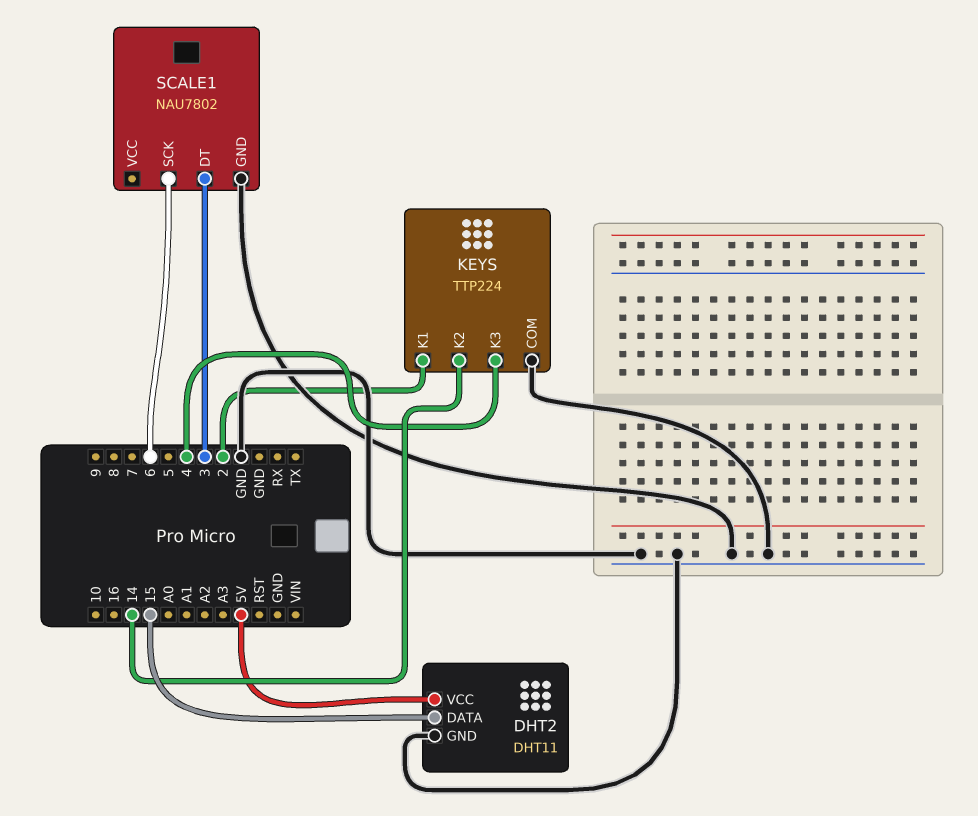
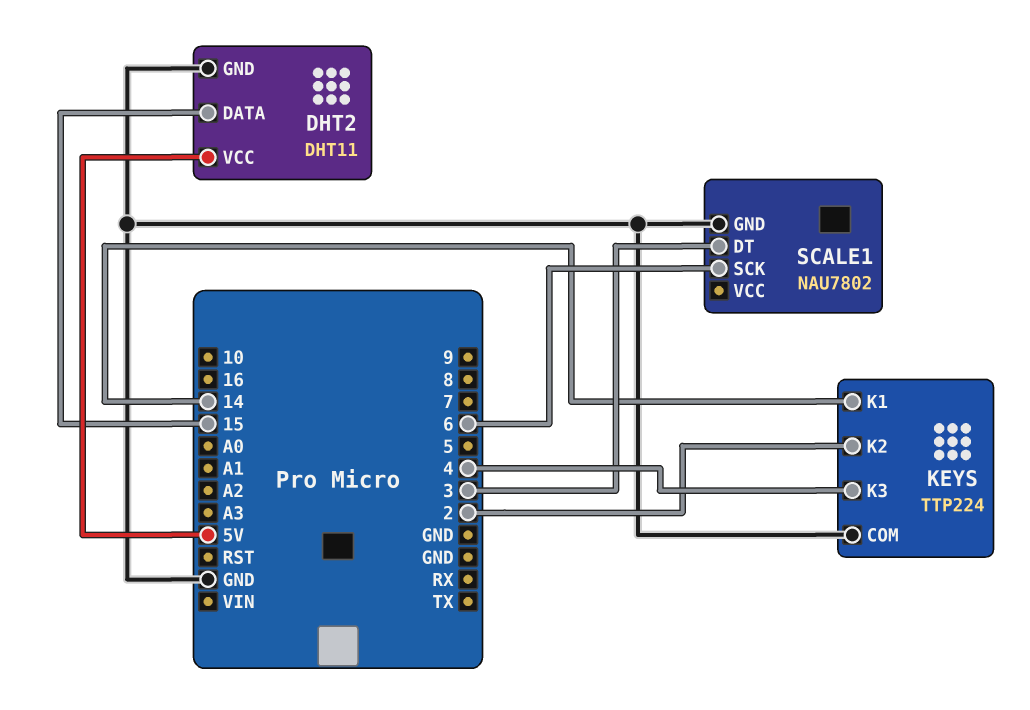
KEYS pin K1: 2 -> 14
KEYS pin K2: 14 -> 2

